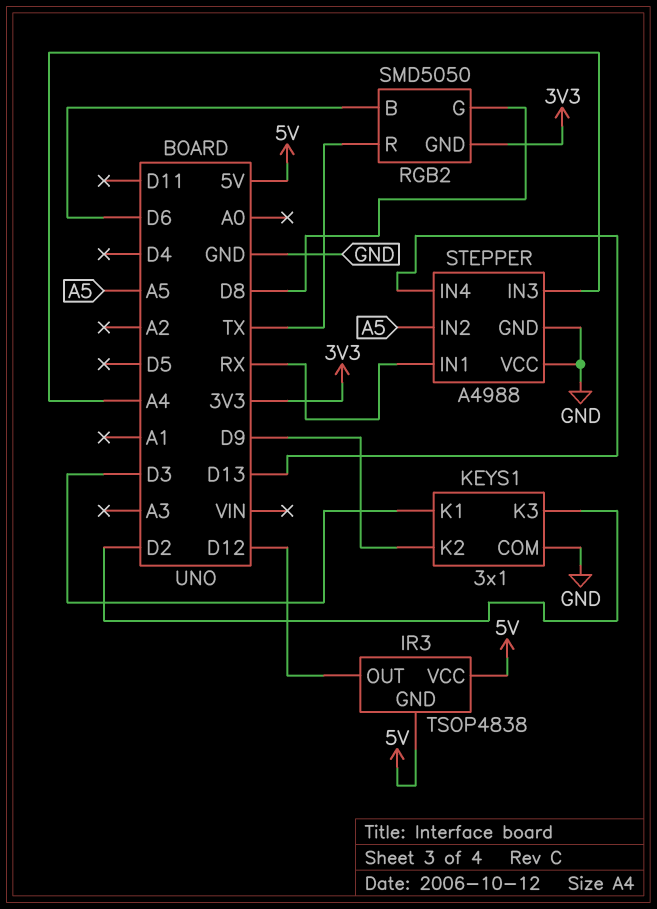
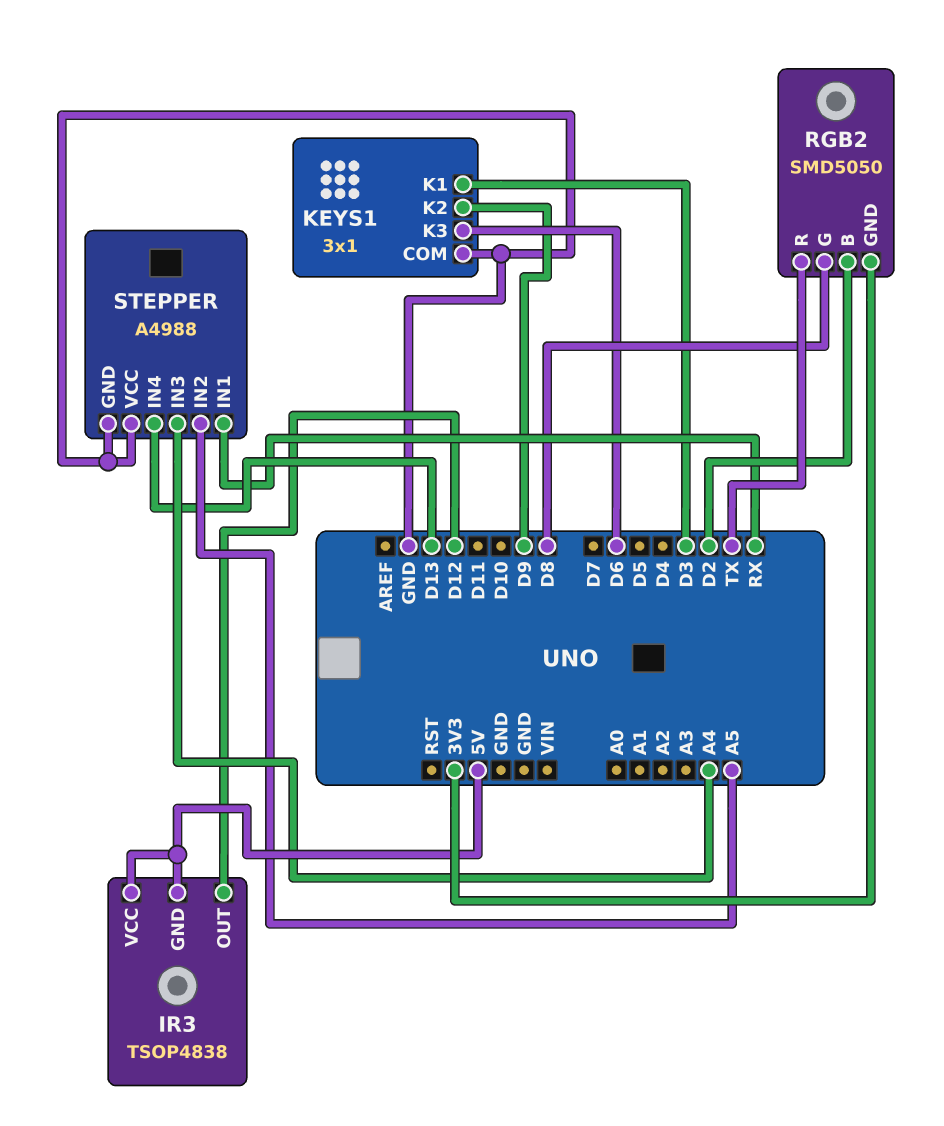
KEYS1 pin K3: D2 -> D6
RGB2 pin B: D6 -> D2

